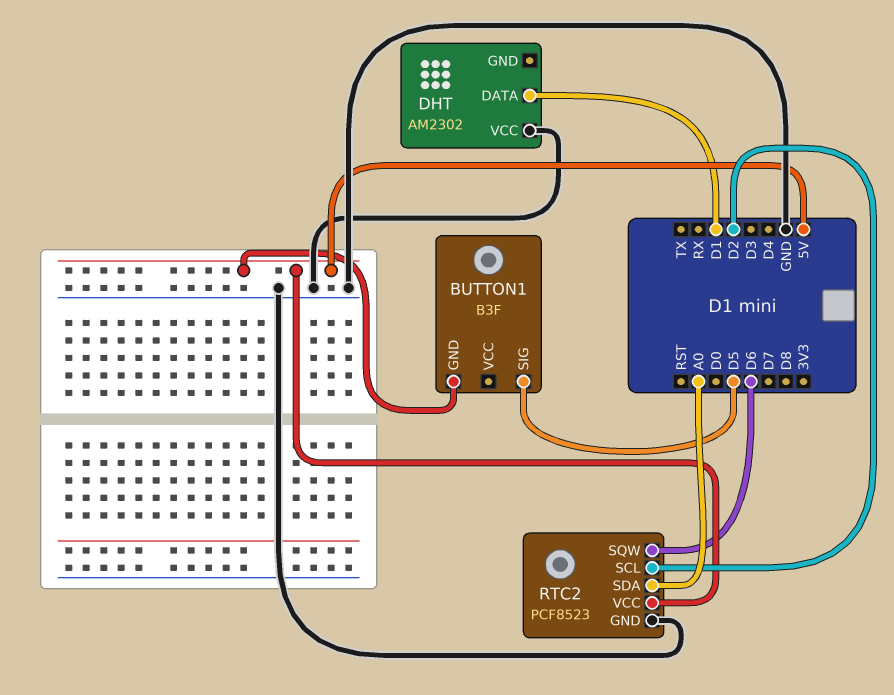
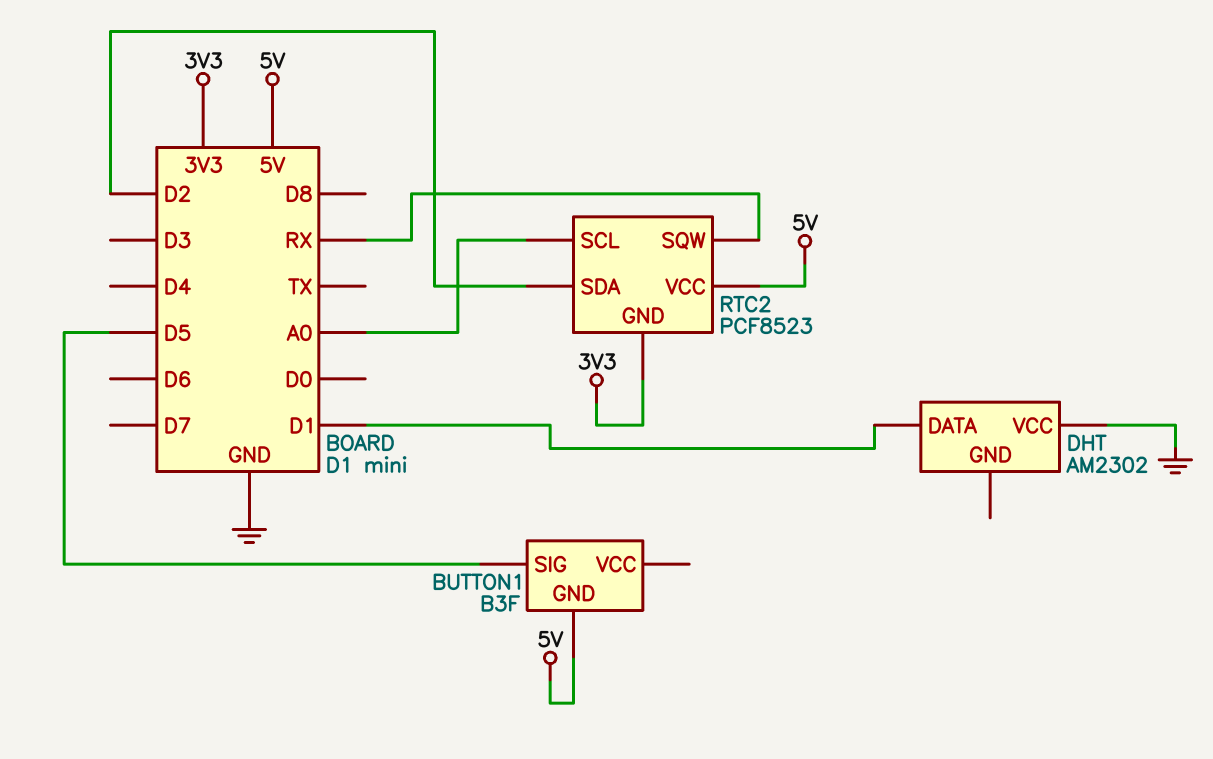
RTC2 pin GND: GND -> 3V3
RTC2 pin SCL: D2 -> A0
RTC2 pin SDA: A0 -> D2
RTC2 pin SQW: D6 -> RX

